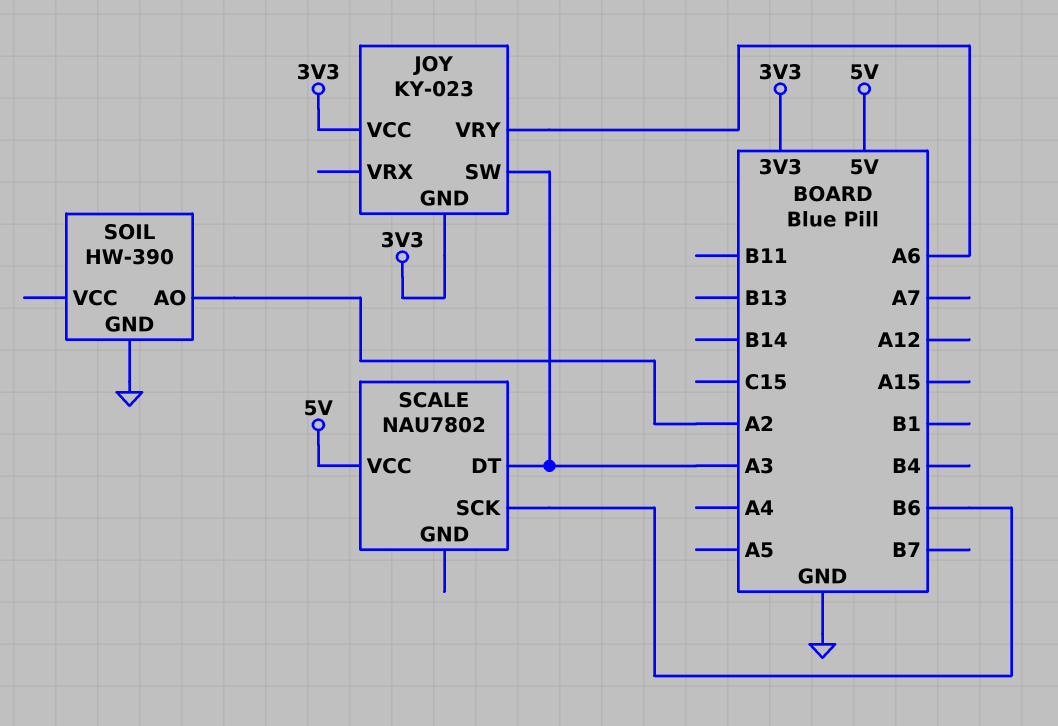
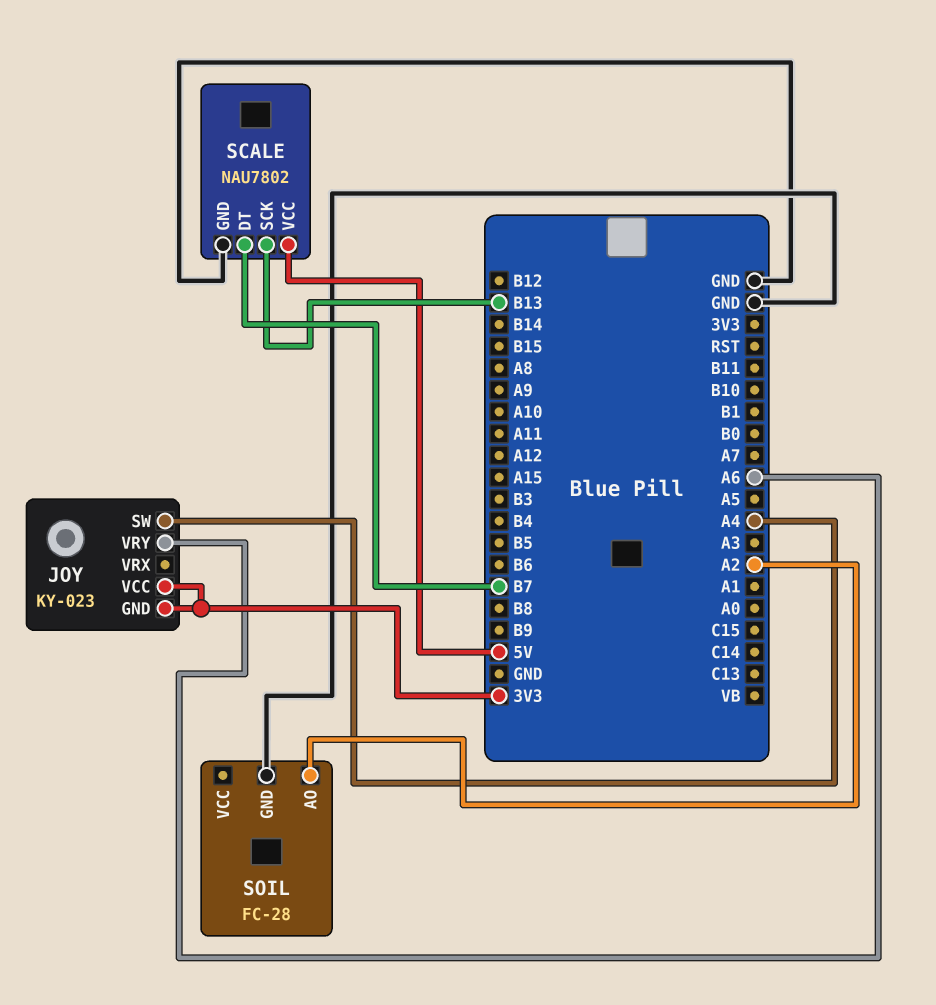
JOY pin SW: A3 -> A4
SCALE pin DT: A3 -> B7
SCALE pin GND: none -> GND
SCALE pin SCK: B6 -> B13
SOIL: HW-390 -> FC-28

